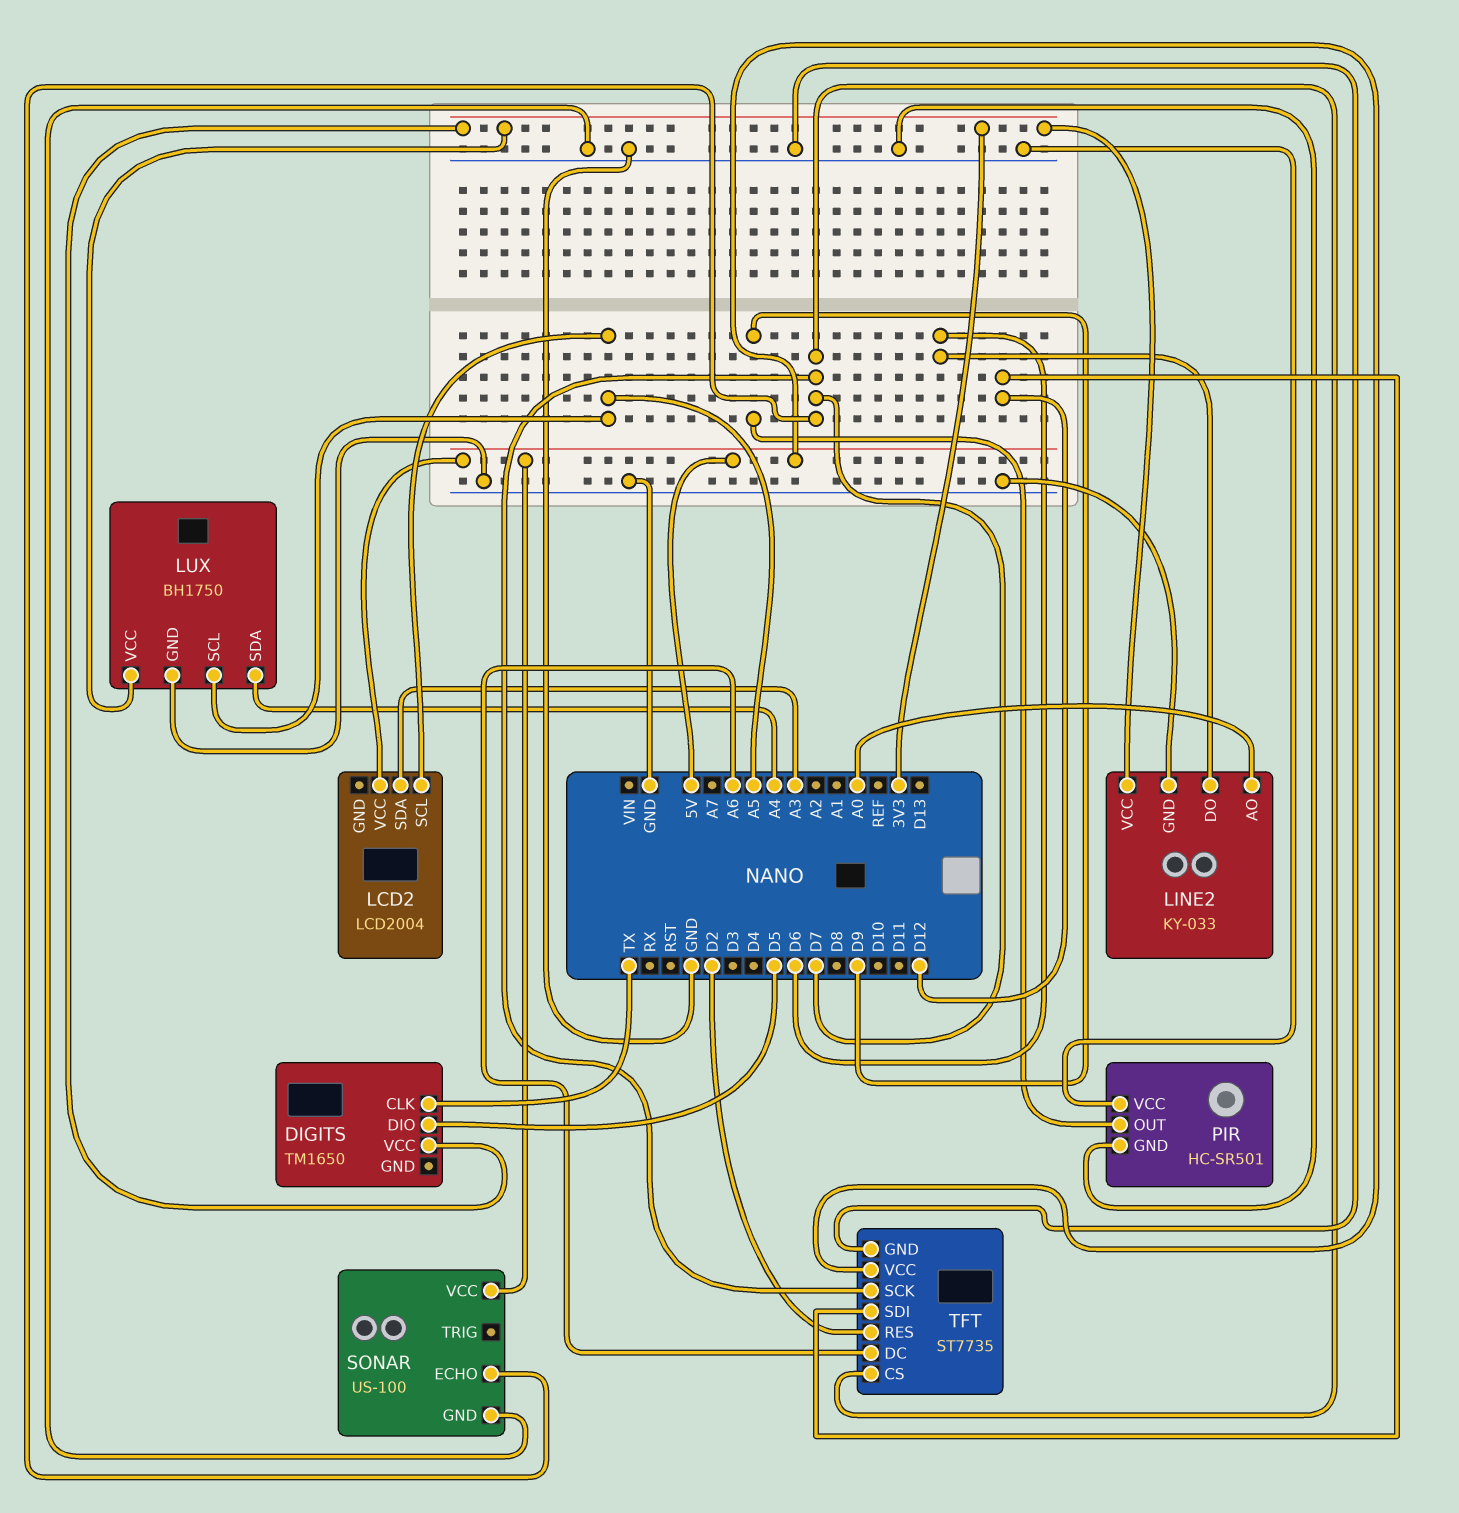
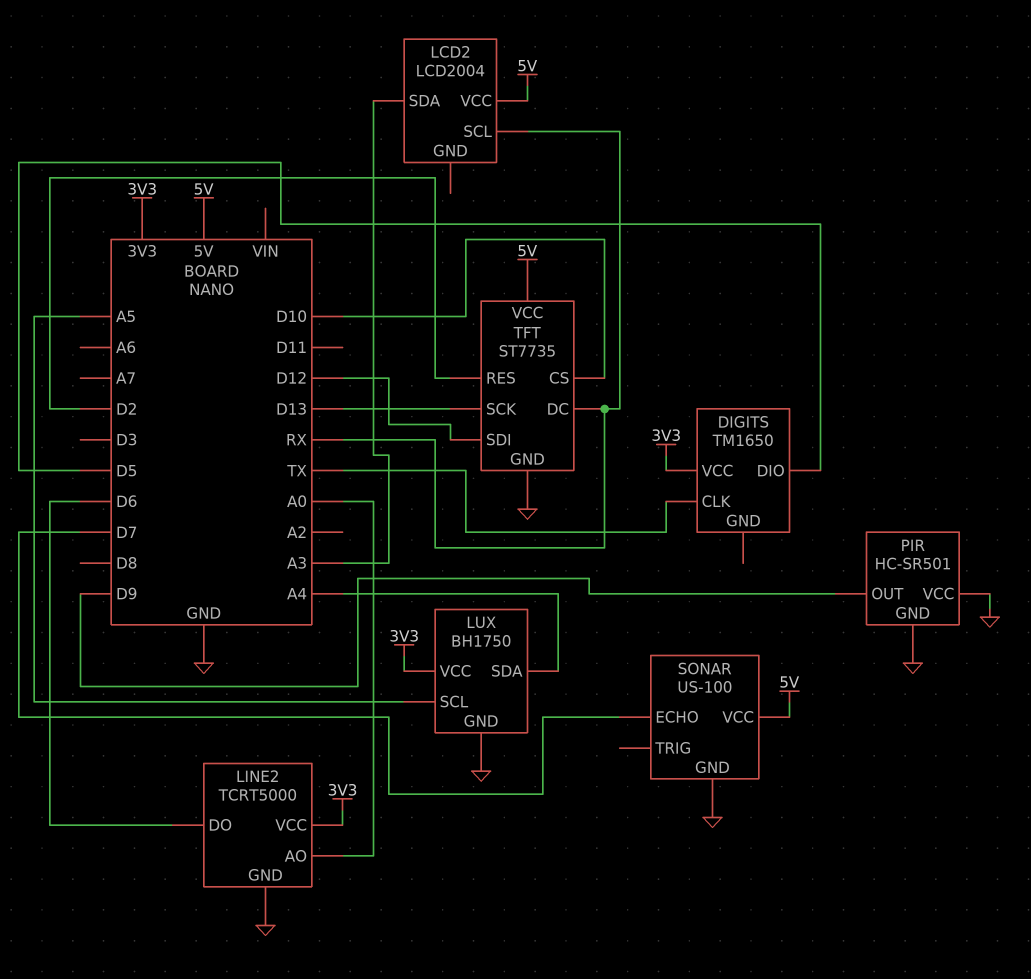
LCD2 pin SCL: A5 -> RX
LINE2: KY-033 -> TCRT5000
TFT pin CS: D7 -> D10
TFT pin DC: A6 -> RX
TFT pin SCK: D7 -> D13

